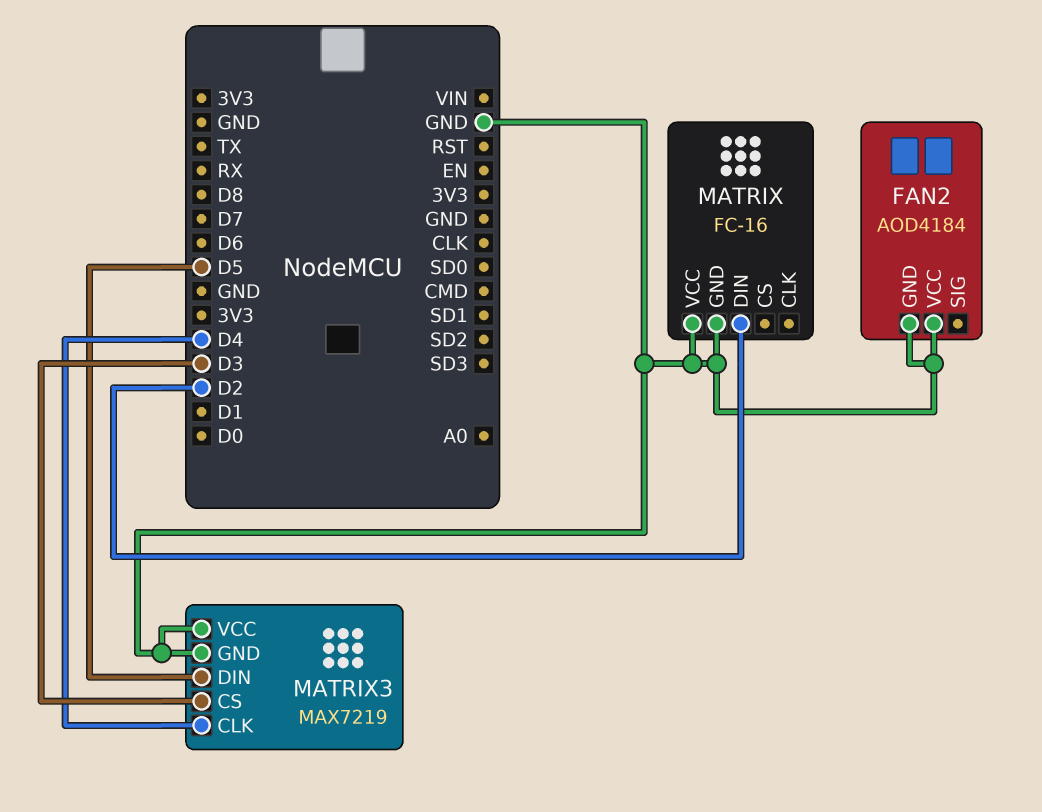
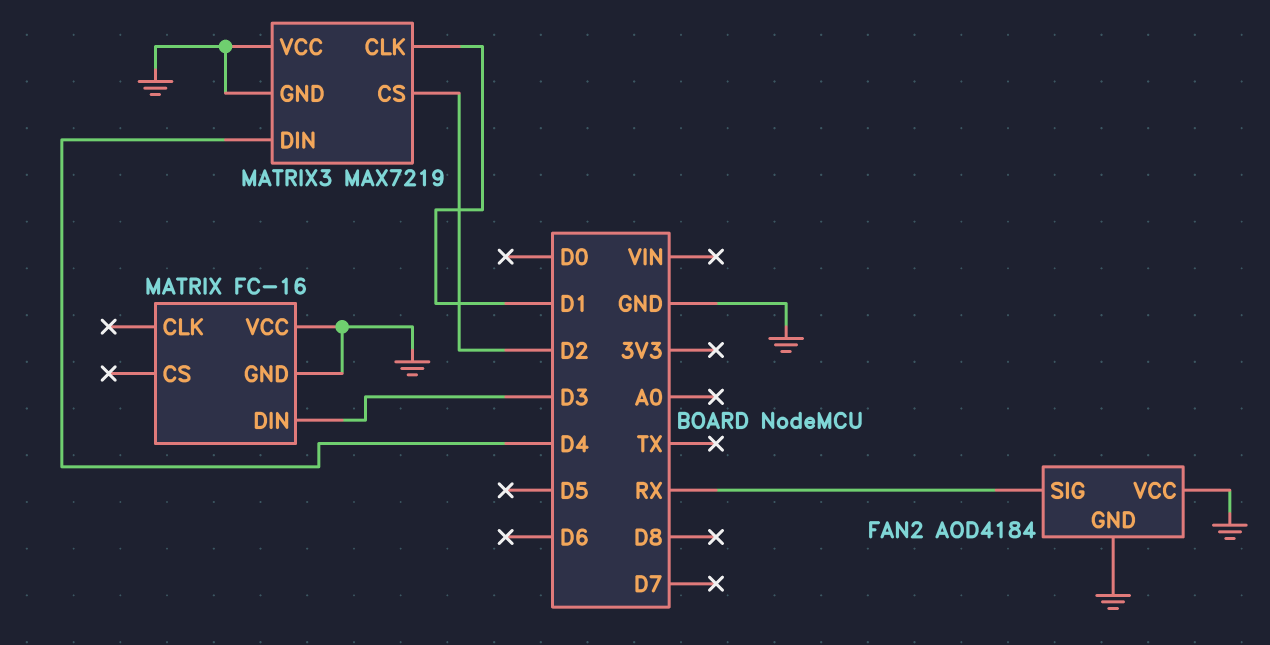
FAN2 pin SIG: none -> RX
MATRIX pin DIN: D2 -> D3
MATRIX3 pin CLK: D4 -> D1
MATRIX3 pin CS: D3 -> D2
MATRIX3 pin DIN: D5 -> D4

